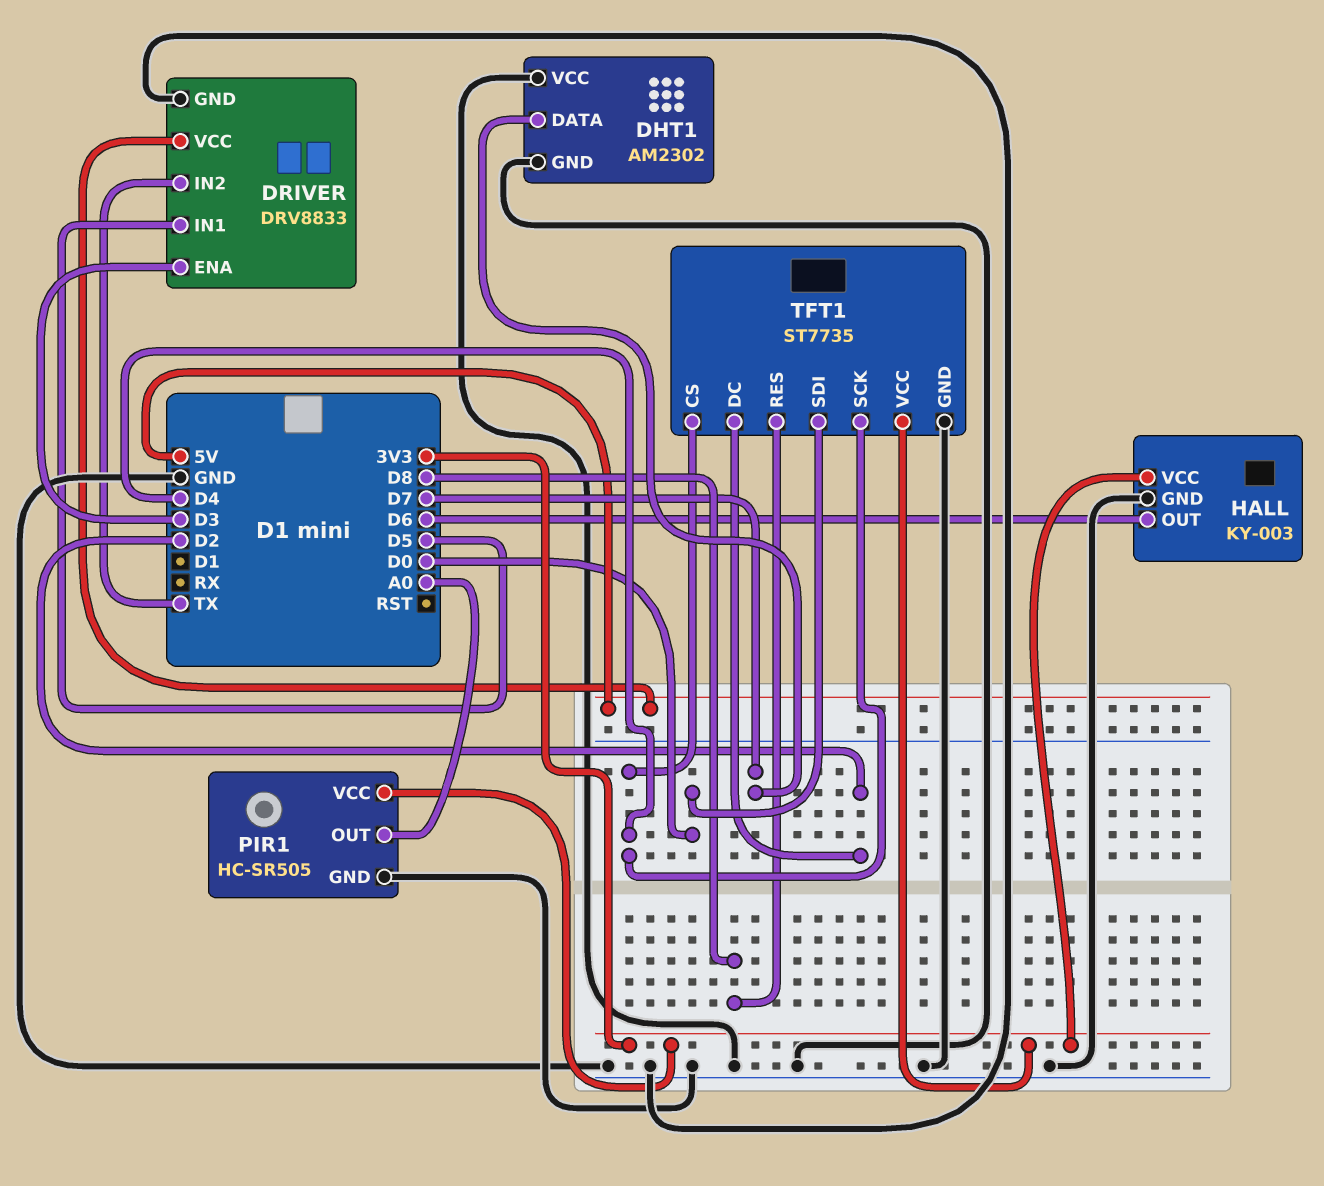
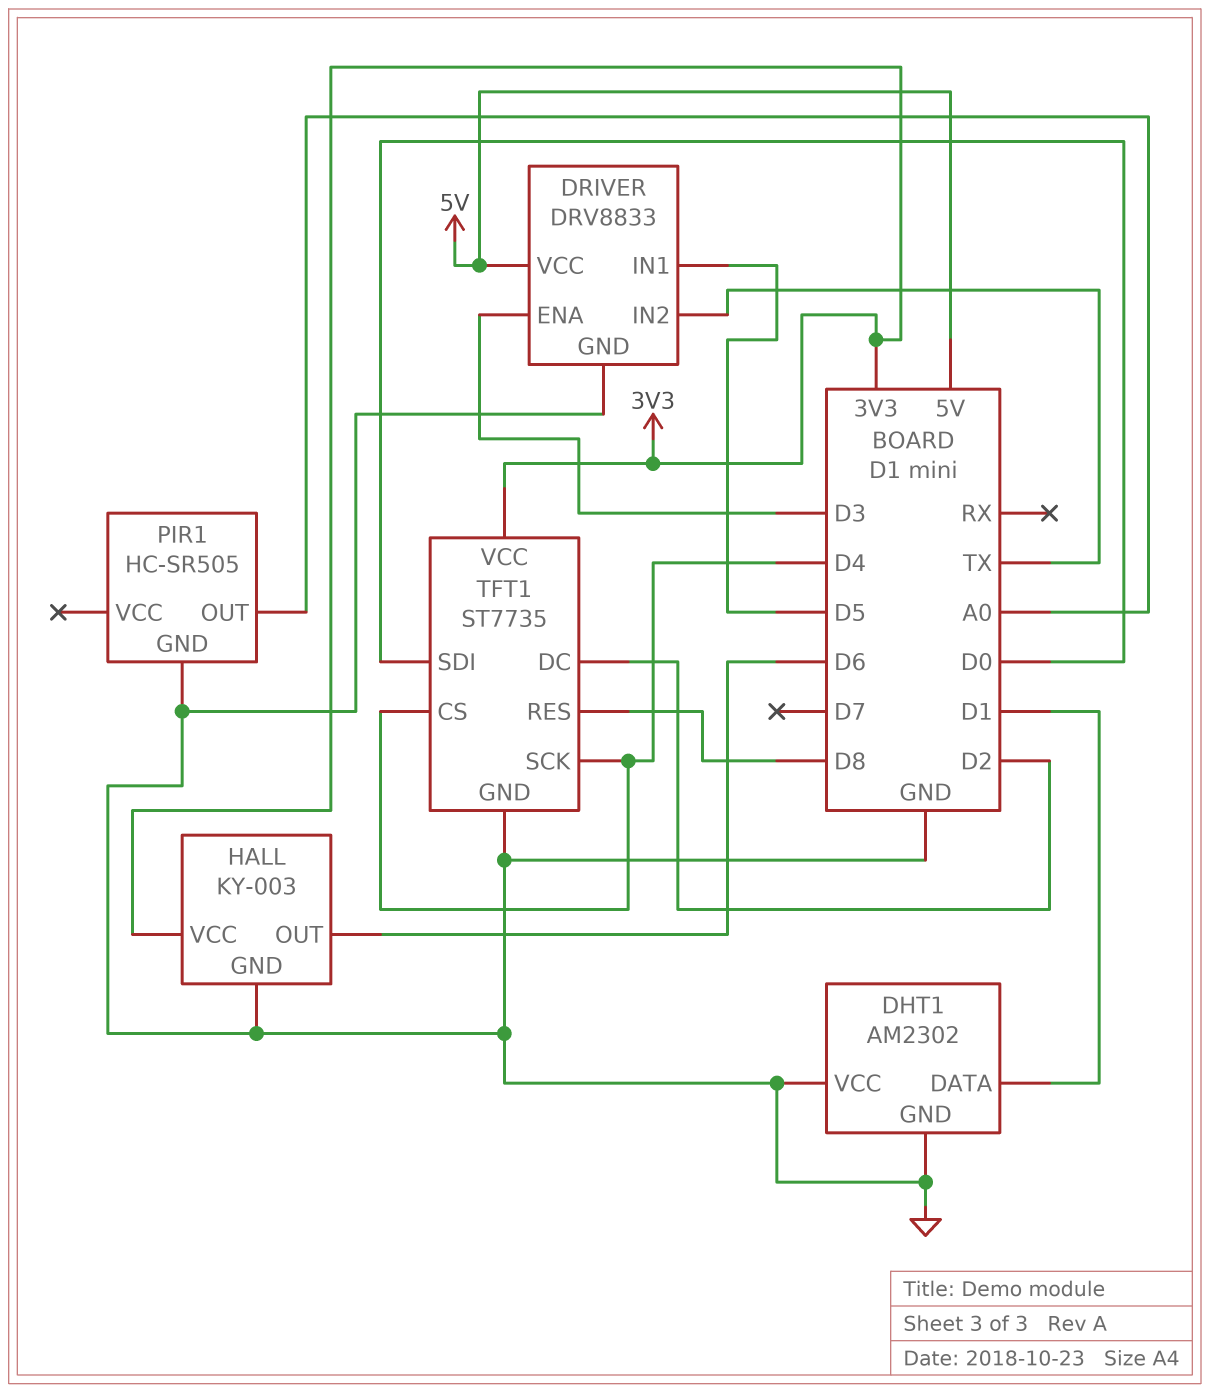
DHT1 pin DATA: D7 -> D1
PIR1 pin VCC: 3V3 -> none

